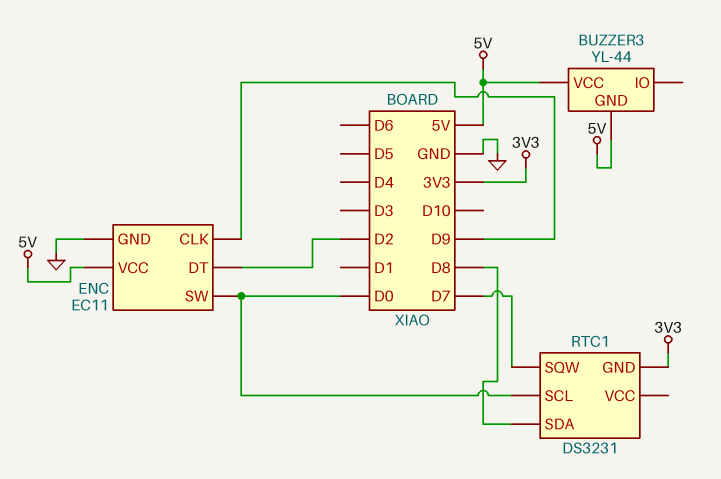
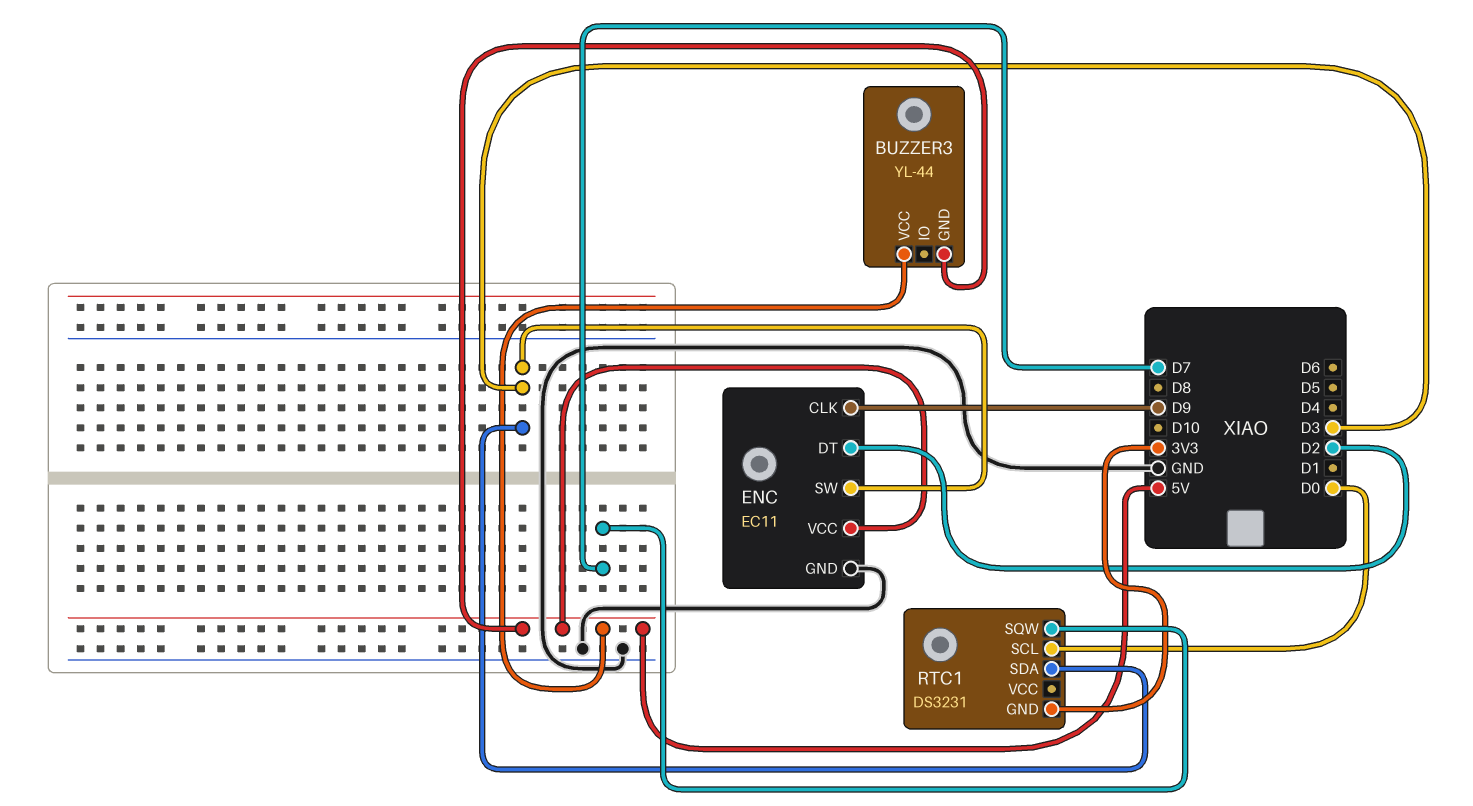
ENC pin SW: D0 -> D3
RTC1 pin SDA: D8 -> D3

